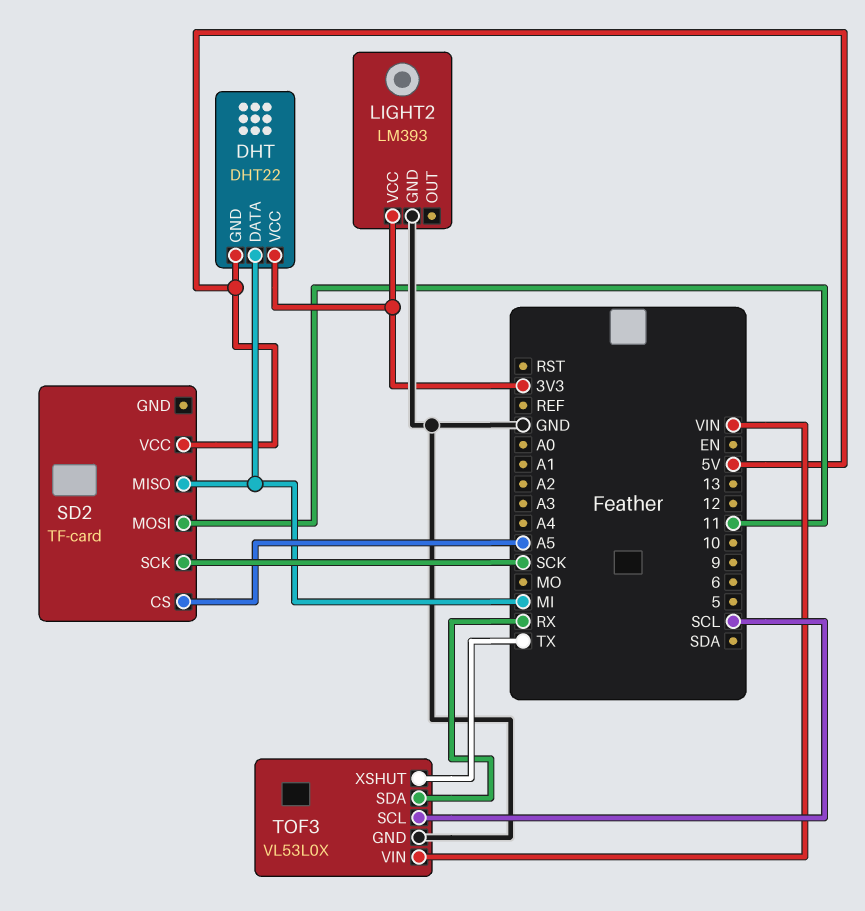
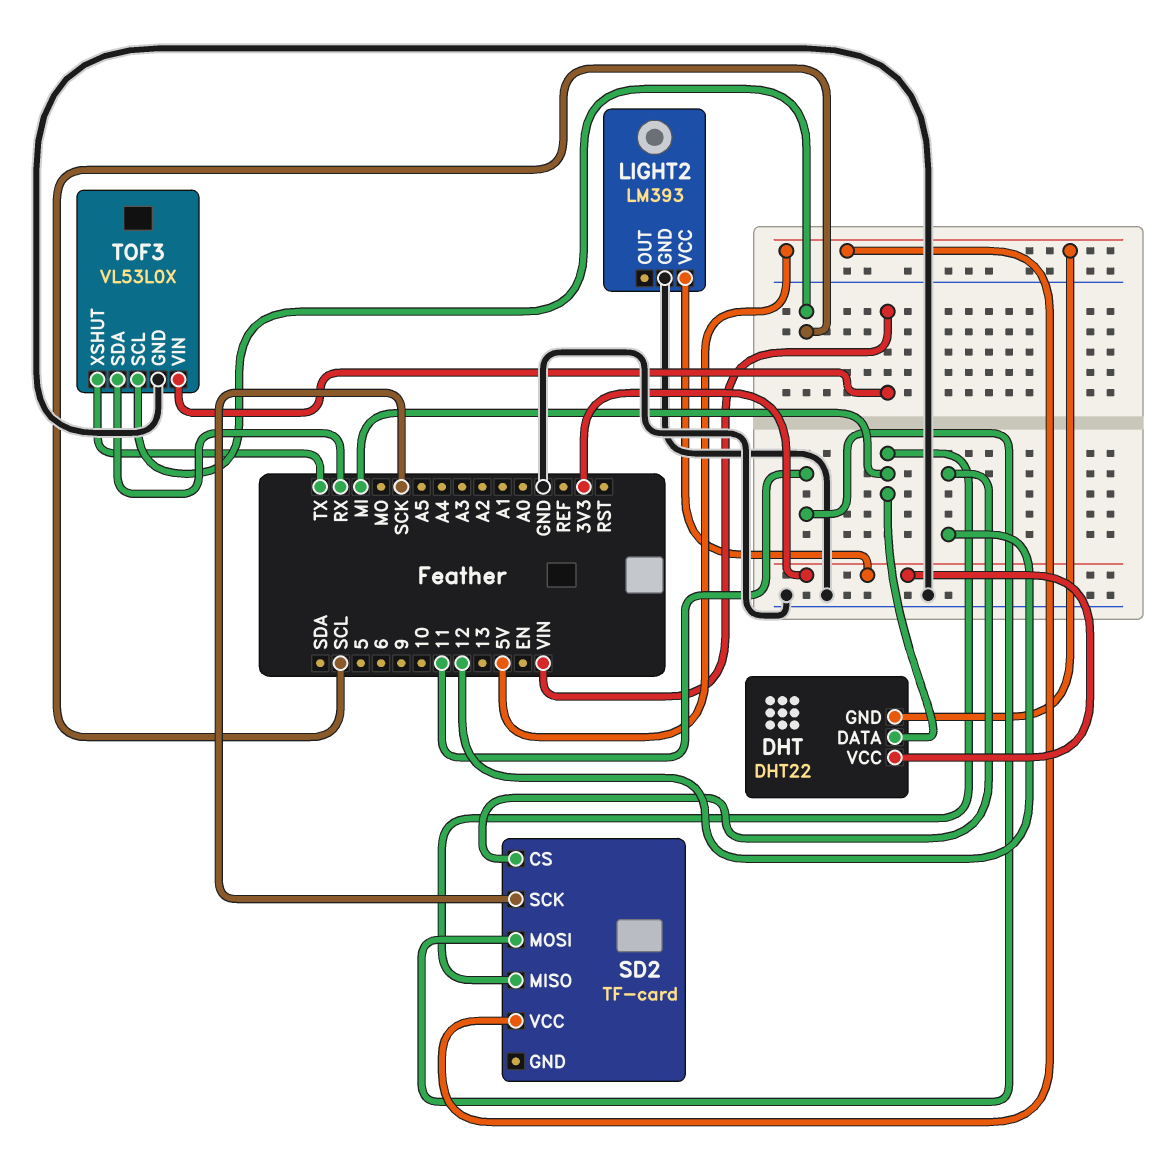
SD2 pin CS: A5 -> 12

